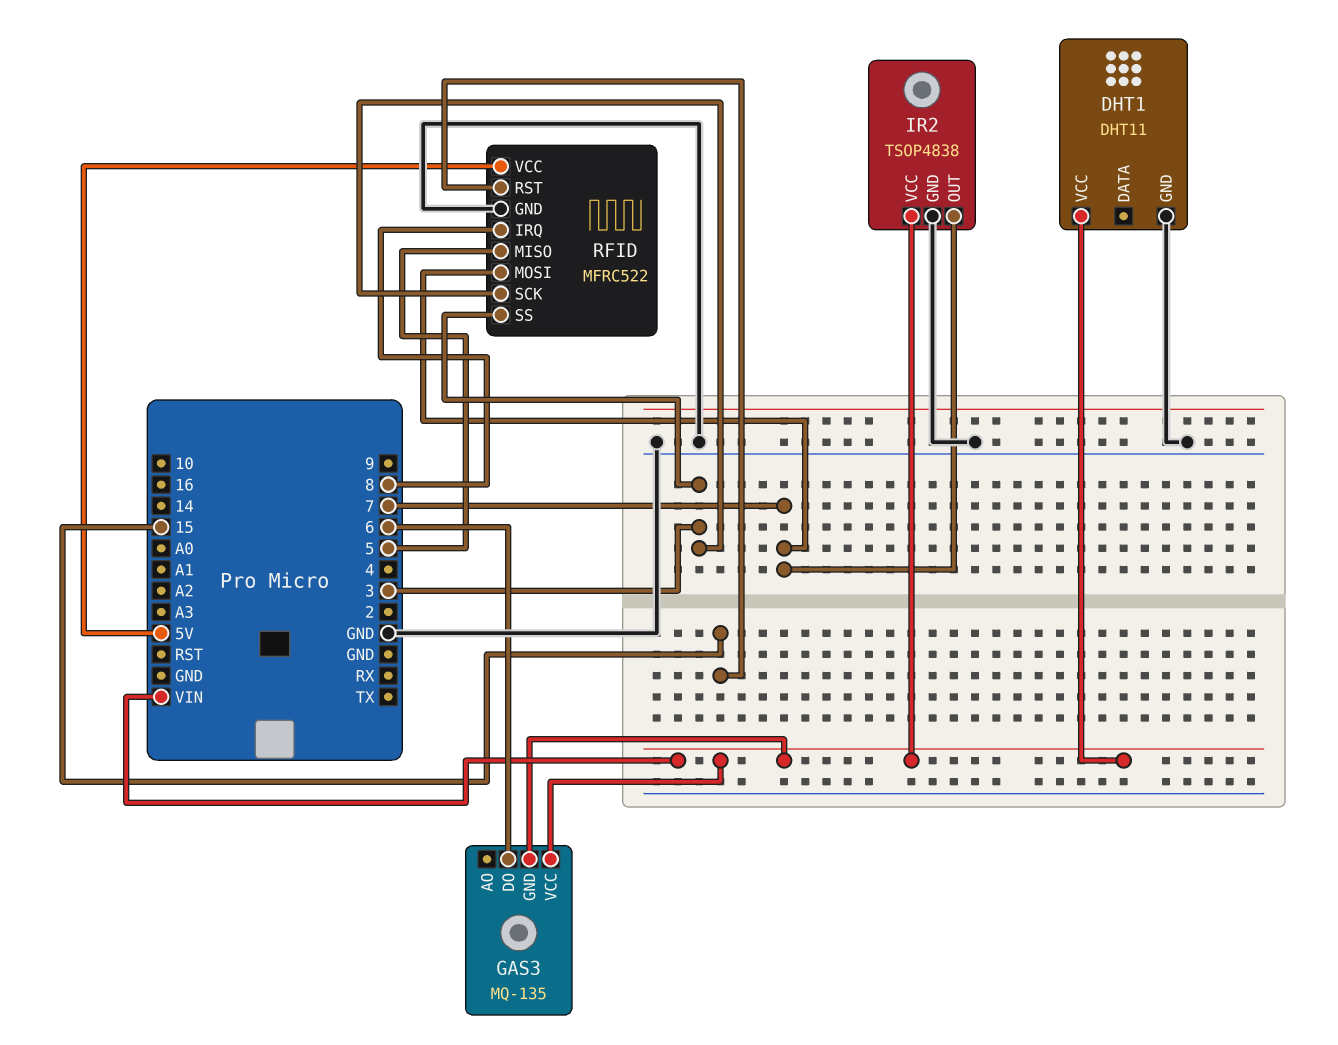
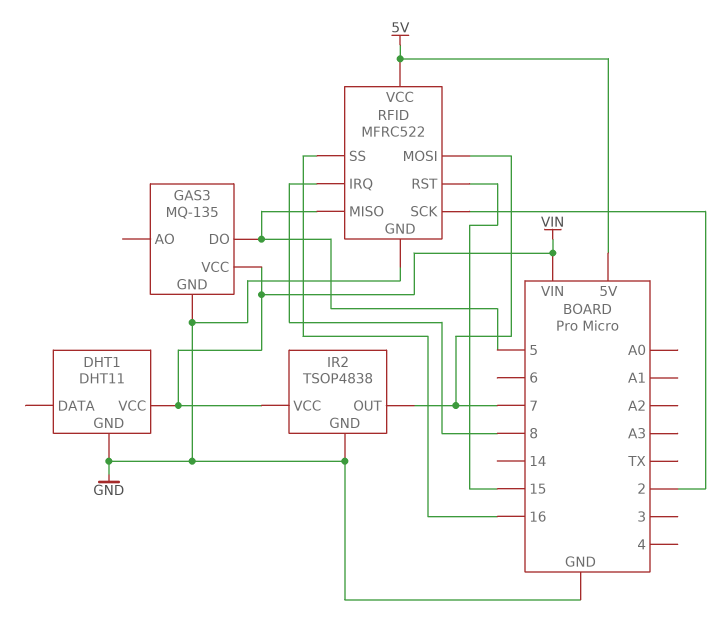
GAS3 pin DO: 6 -> 5
GAS3 pin GND: VIN -> GND
RFID pin SCK: 3 -> 2
RFID pin SS: 3 -> 16

